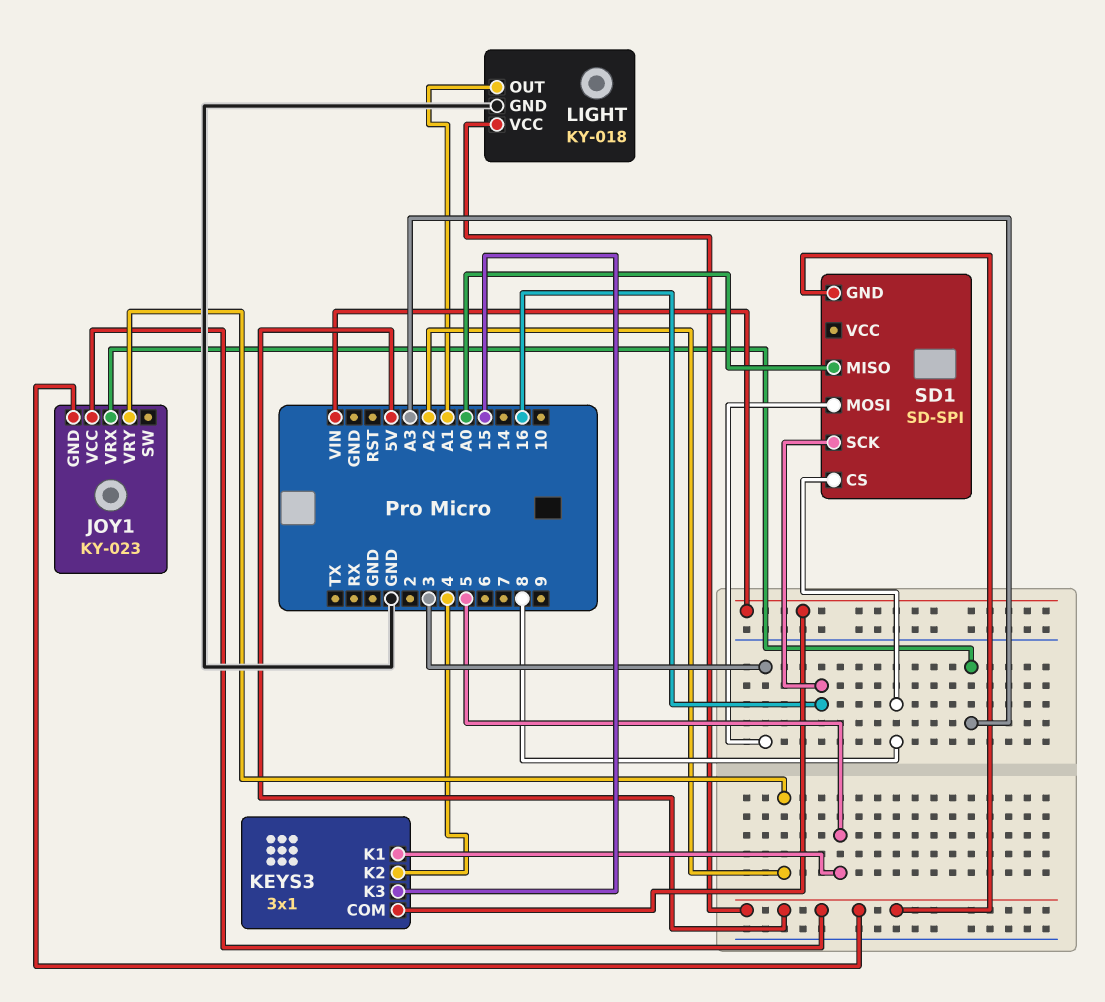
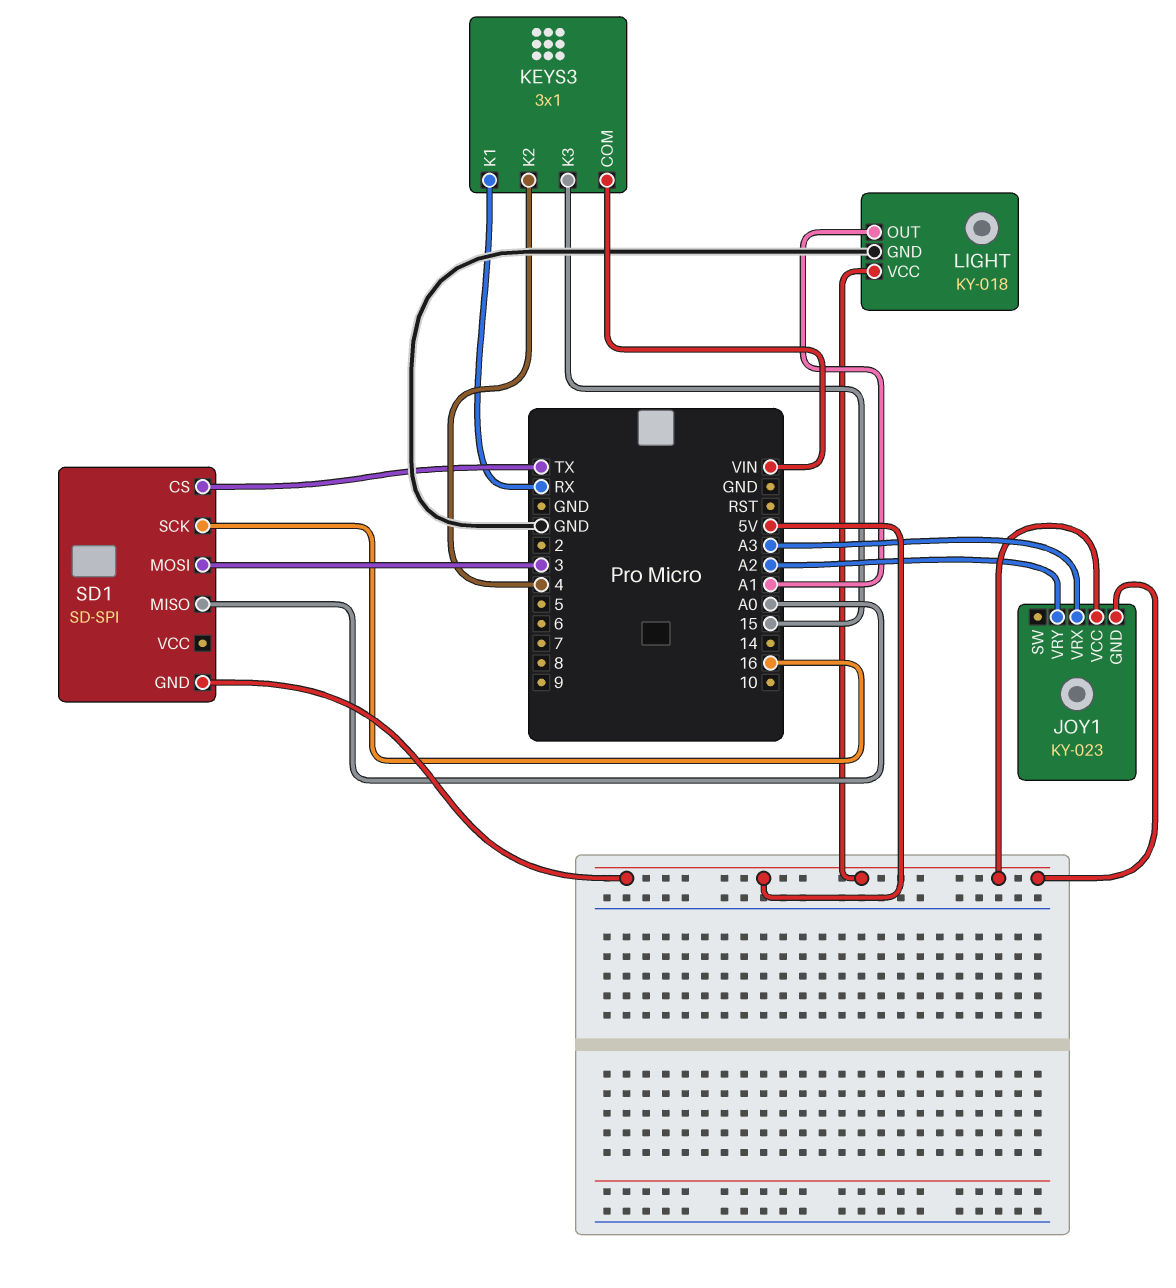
KEYS3 pin K1: 5 -> RX
SD1 pin CS: 8 -> TX

